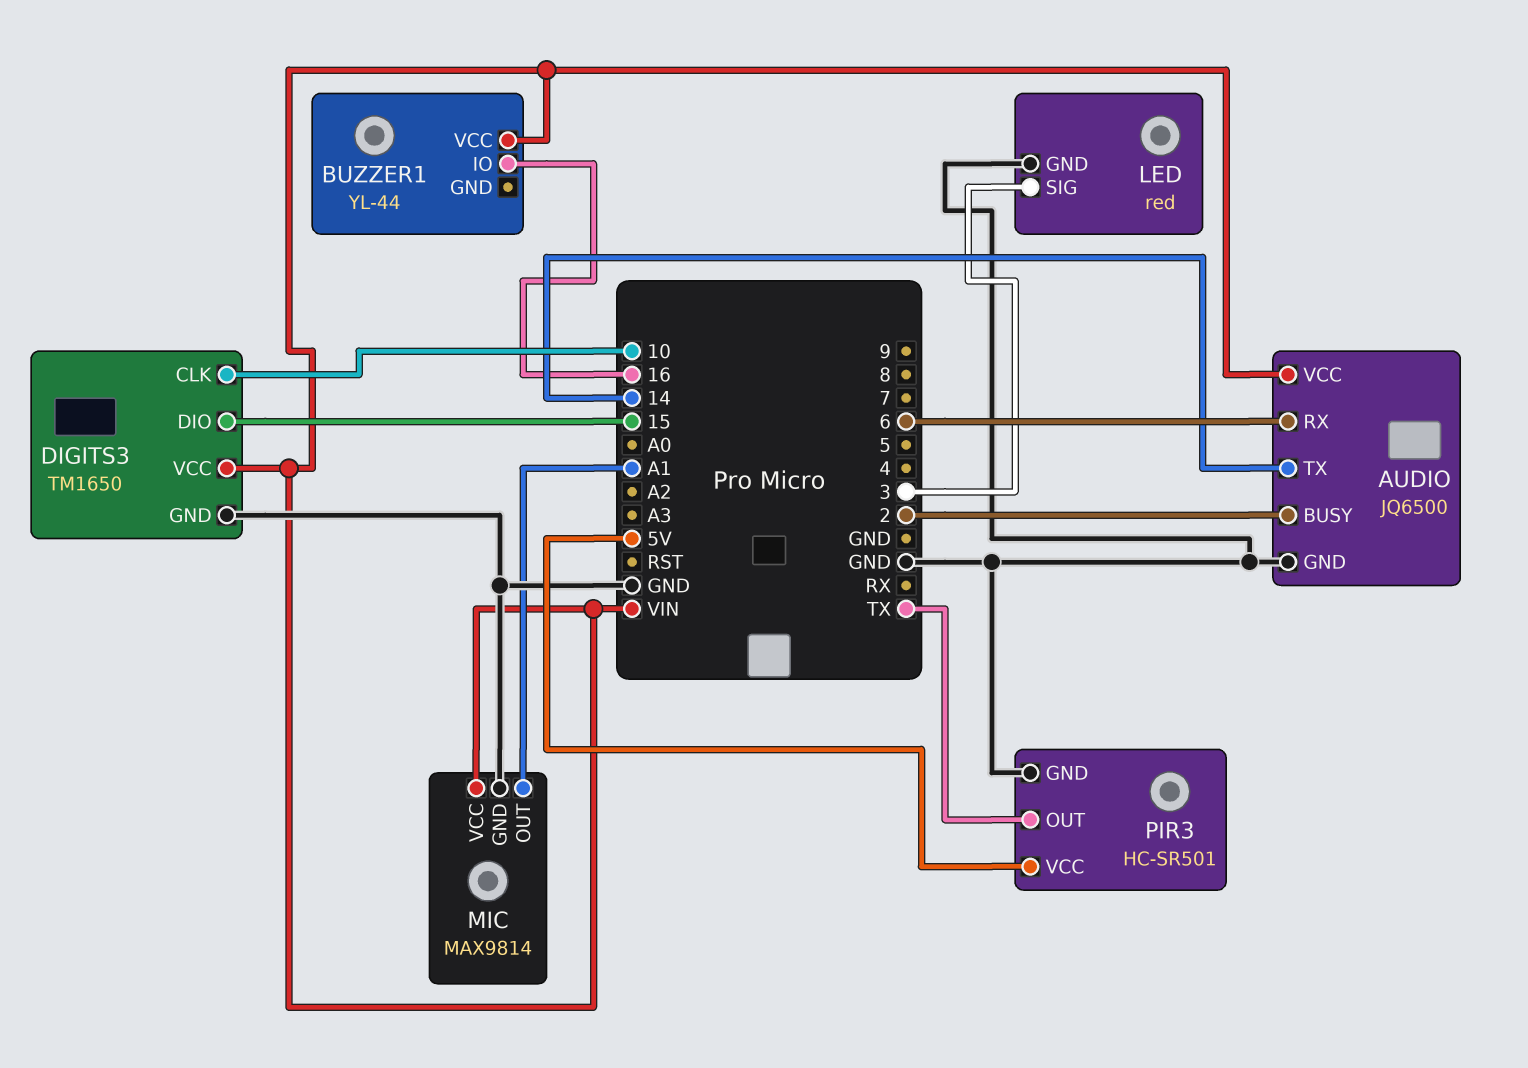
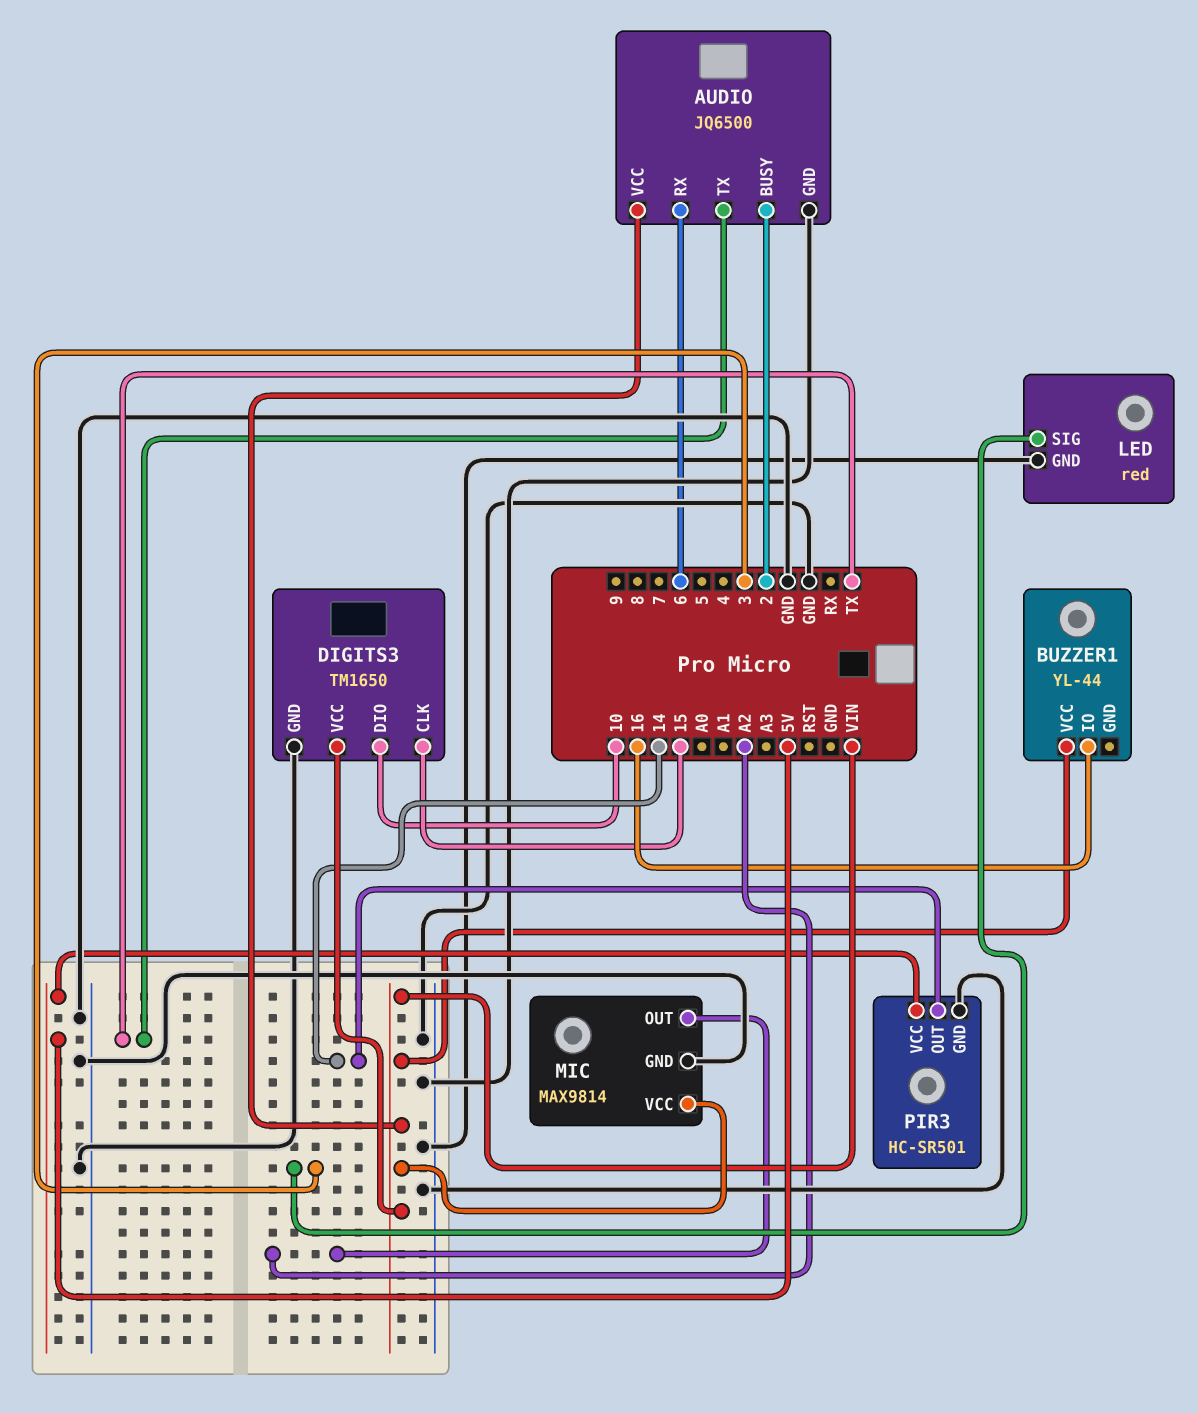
AUDIO pin TX: 14 -> TX
DIGITS3 pin CLK: 10 -> 15
DIGITS3 pin DIO: 15 -> 10
MIC pin OUT: A1 -> A2
PIR3 pin OUT: TX -> 14

